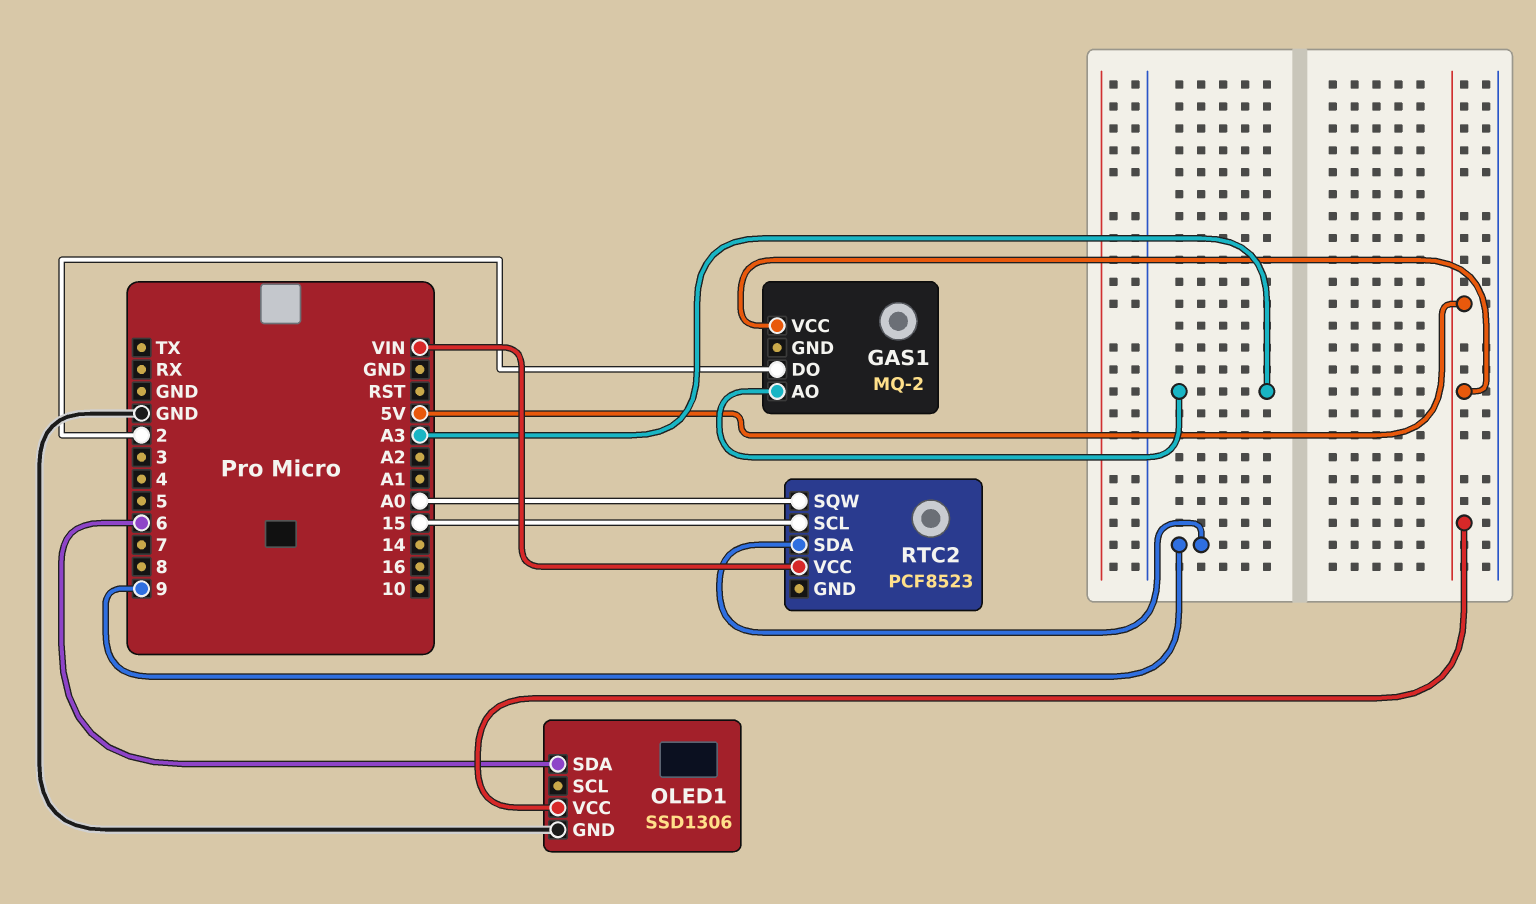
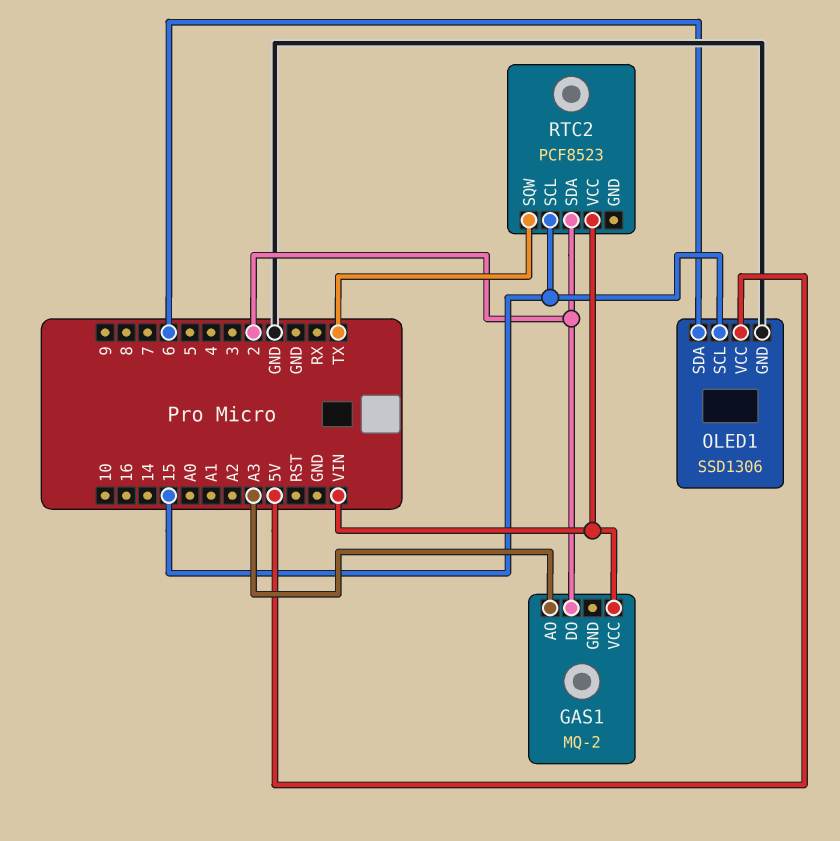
GAS1 pin VCC: 5V -> VIN
OLED1 pin SCL: none -> 15
RTC2 pin SDA: 9 -> 2
RTC2 pin SQW: A0 -> TX

